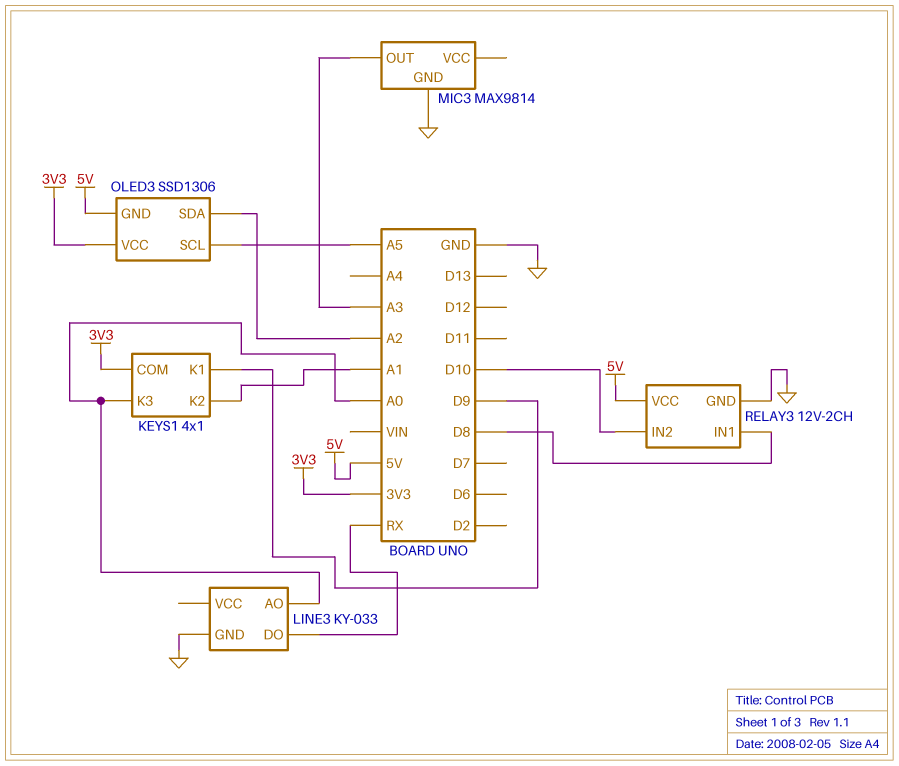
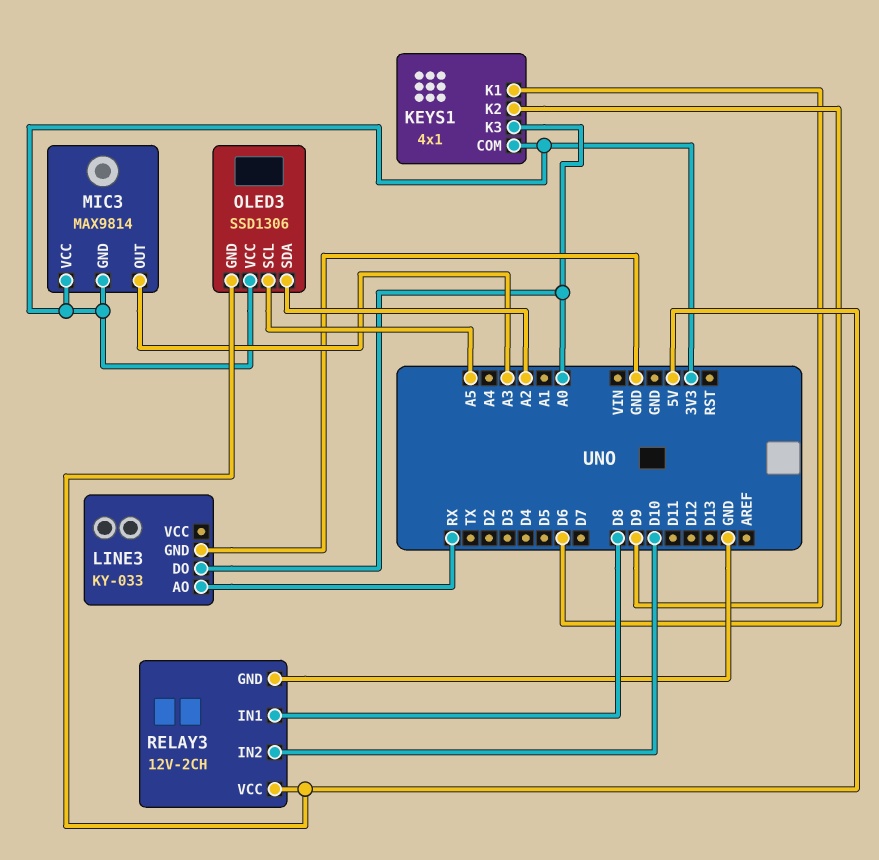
KEYS1 pin K2: A1 -> D6
LINE3 pin AO: A0 -> RX
LINE3 pin DO: RX -> A0
MIC3 pin GND: GND -> 3V3
MIC3 pin VCC: none -> 3V3

